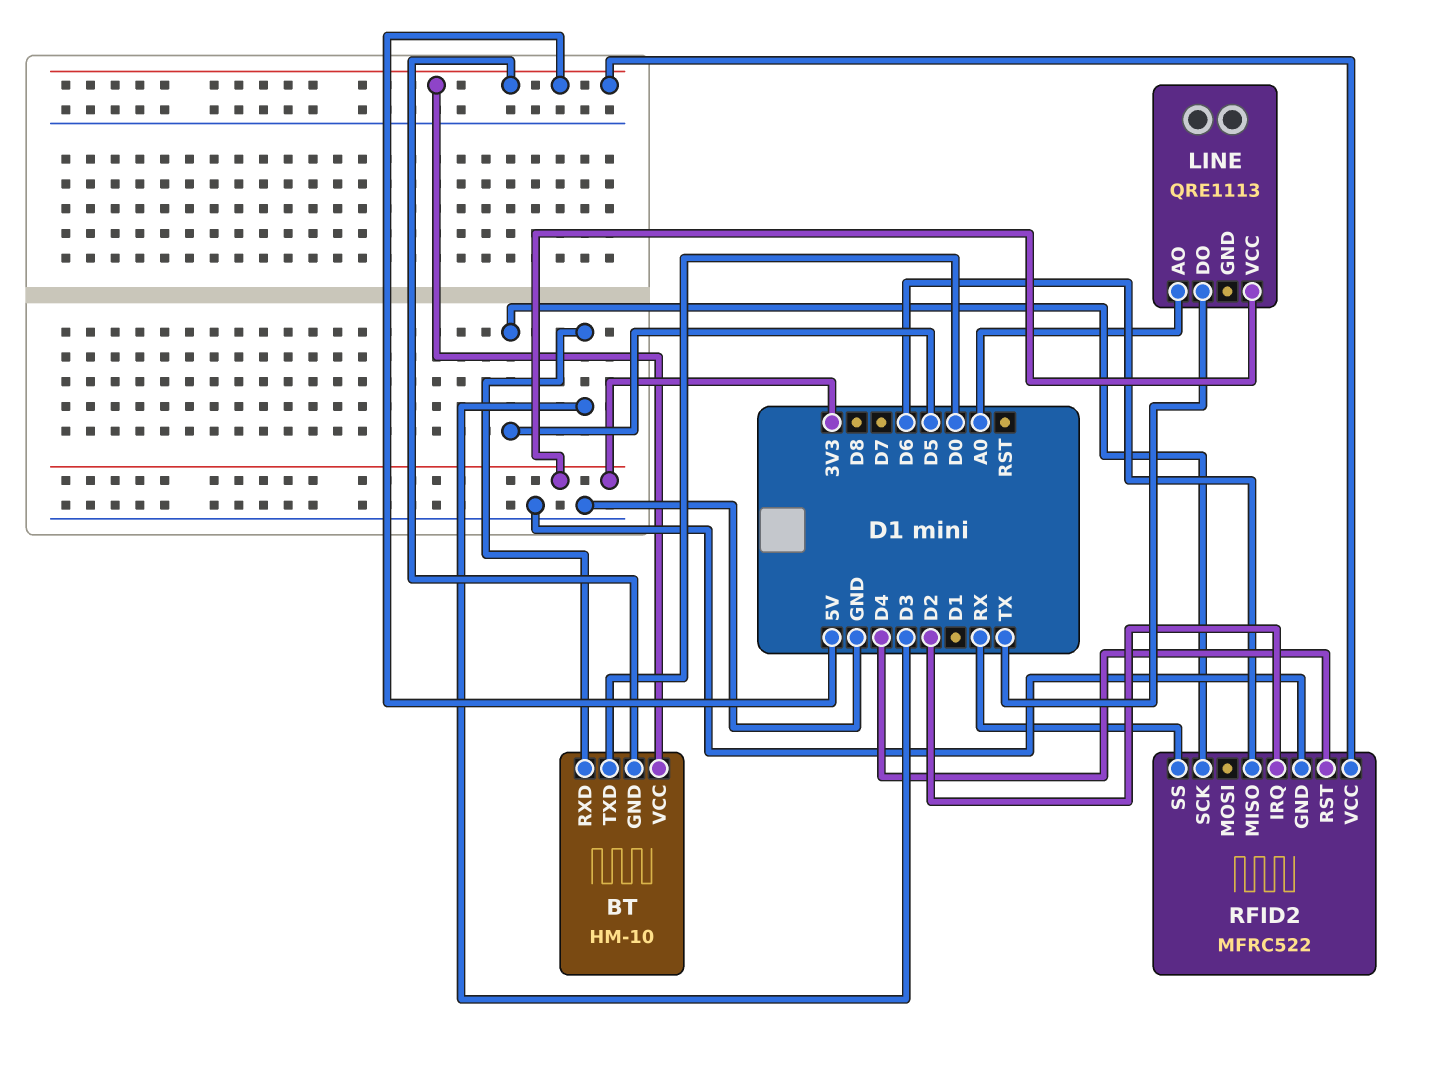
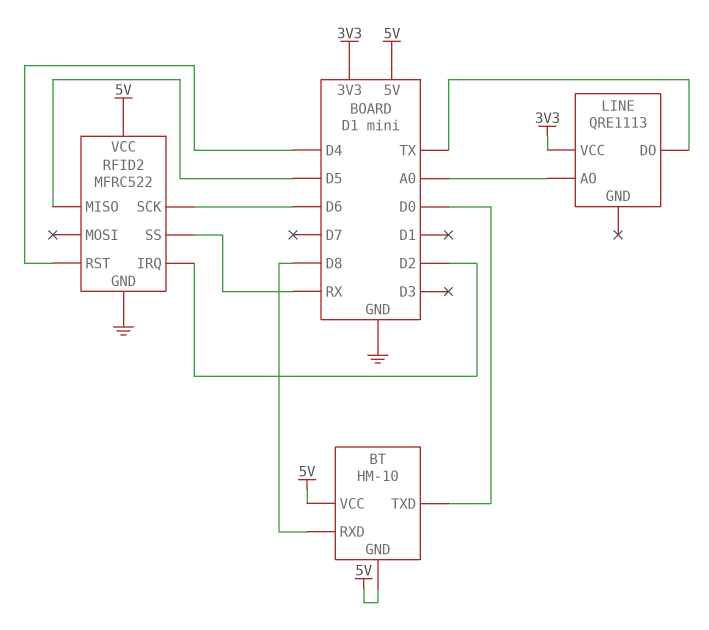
BT pin RXD: D3 -> D8
RFID2 pin MISO: D6 -> D5
RFID2 pin SCK: D5 -> D6

